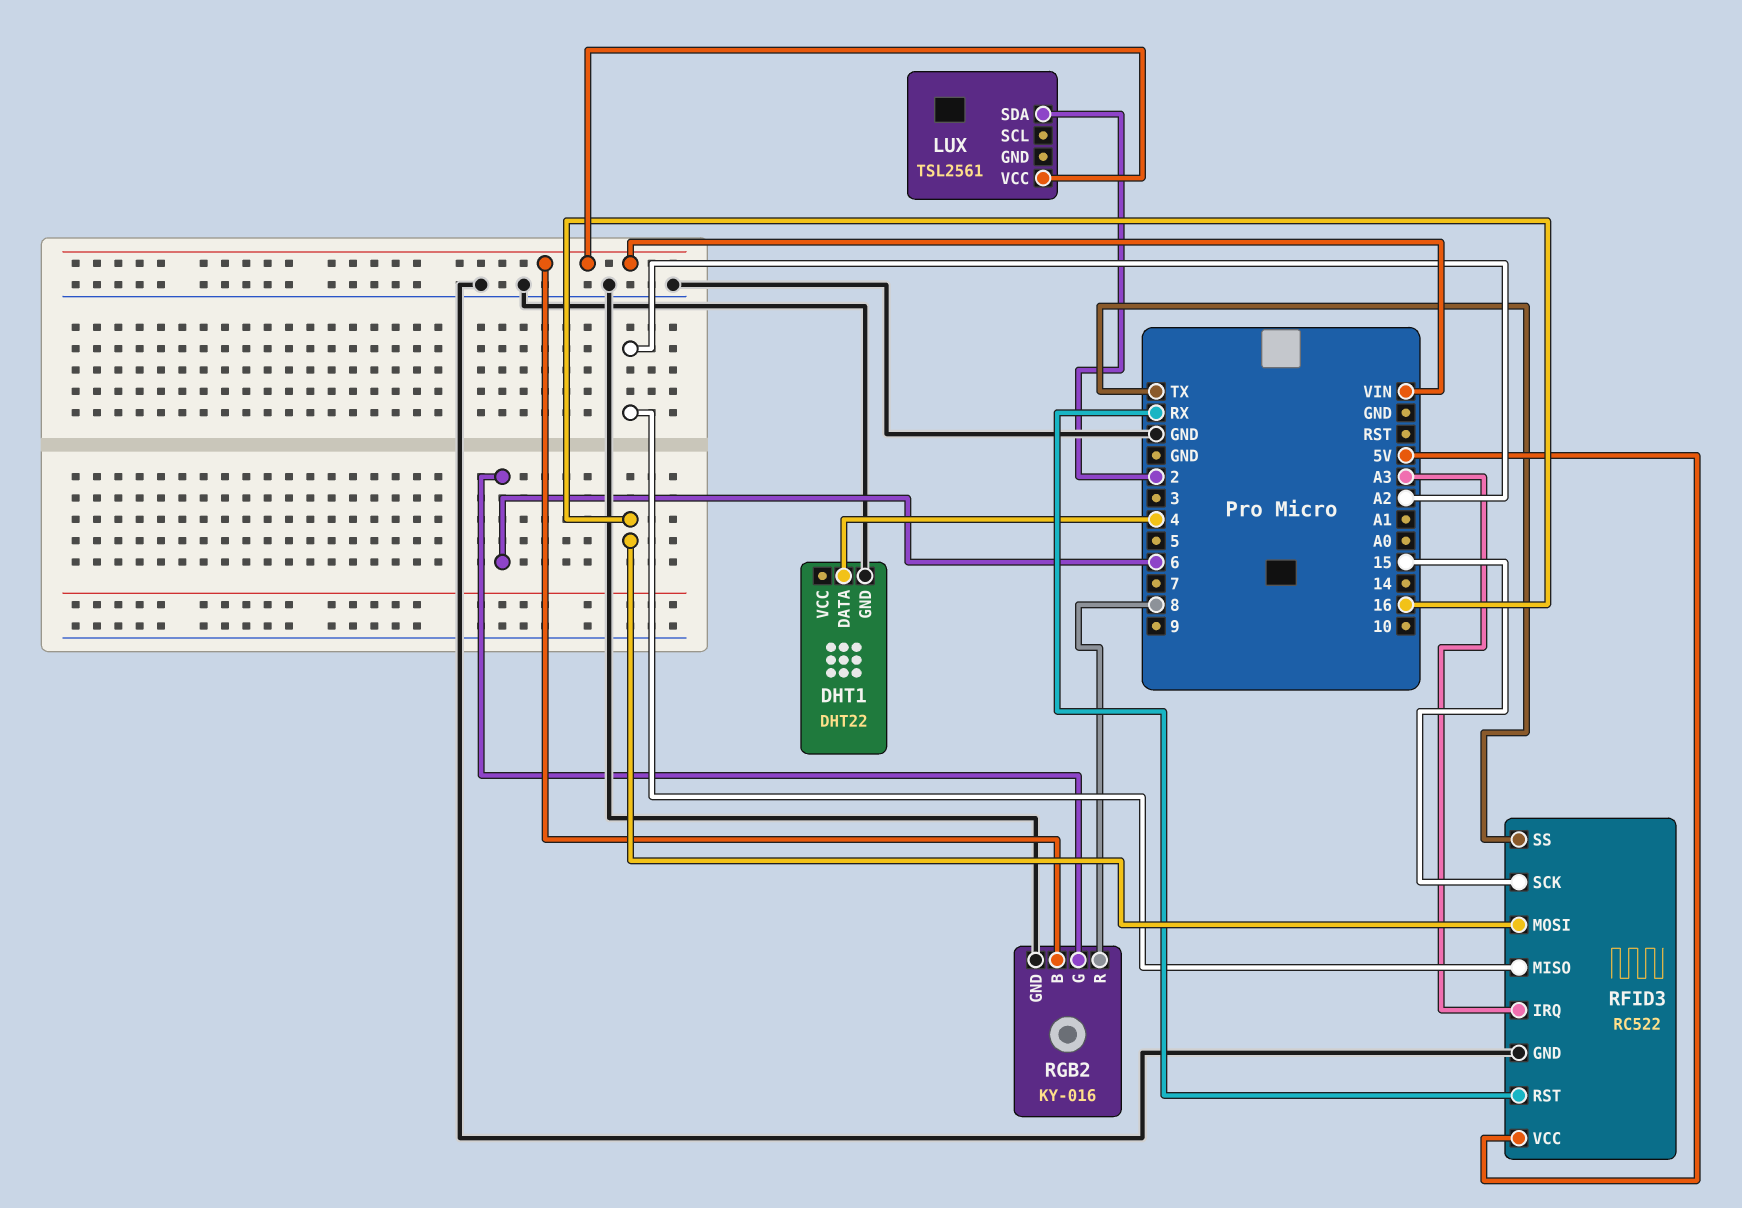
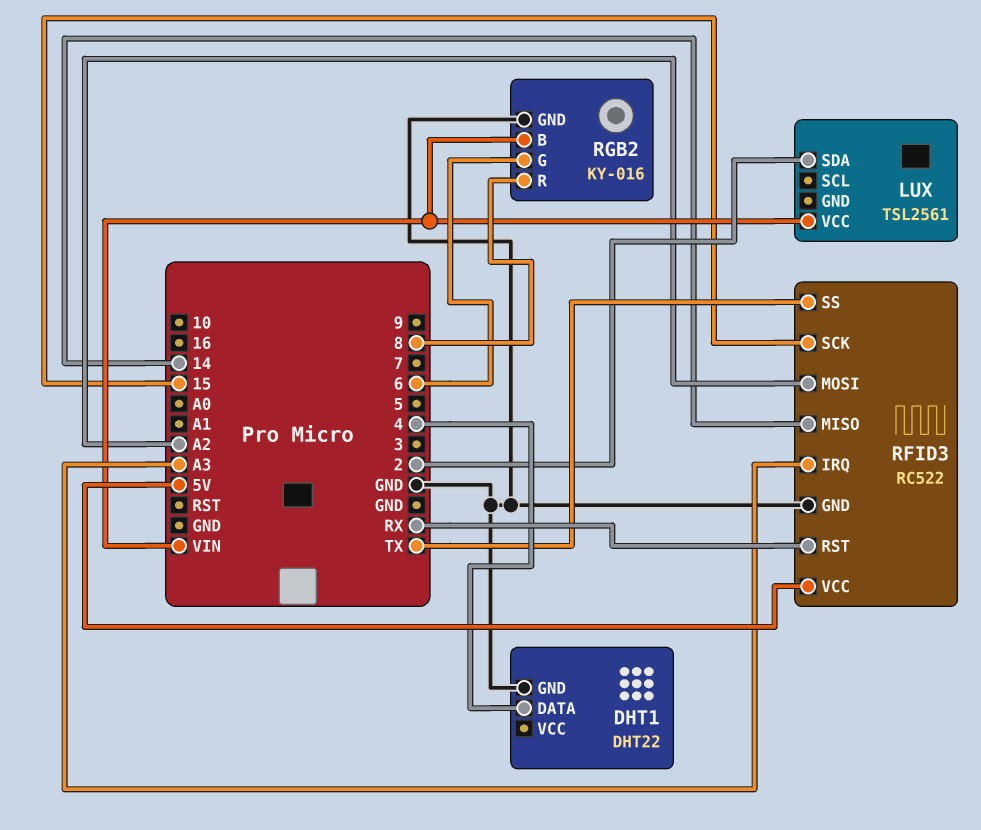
RFID3 pin MISO: A2 -> 14
RFID3 pin MOSI: 16 -> A2

